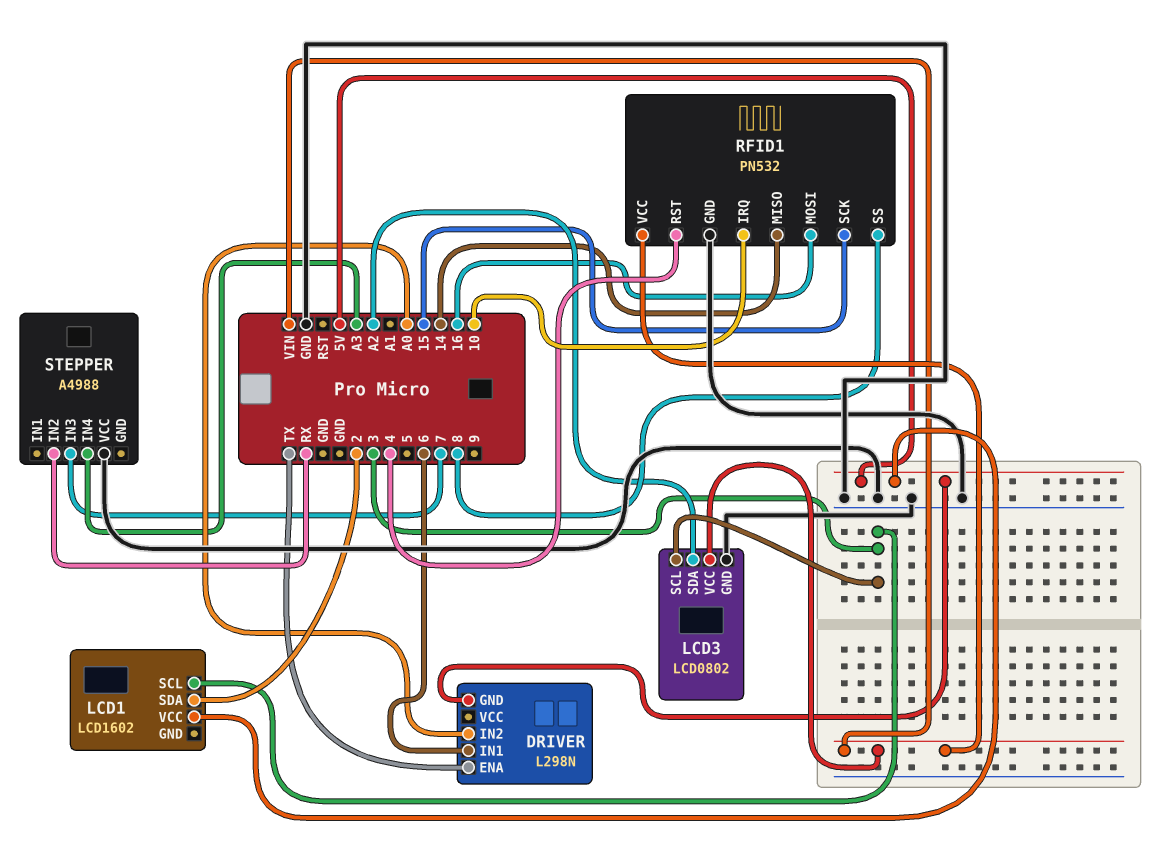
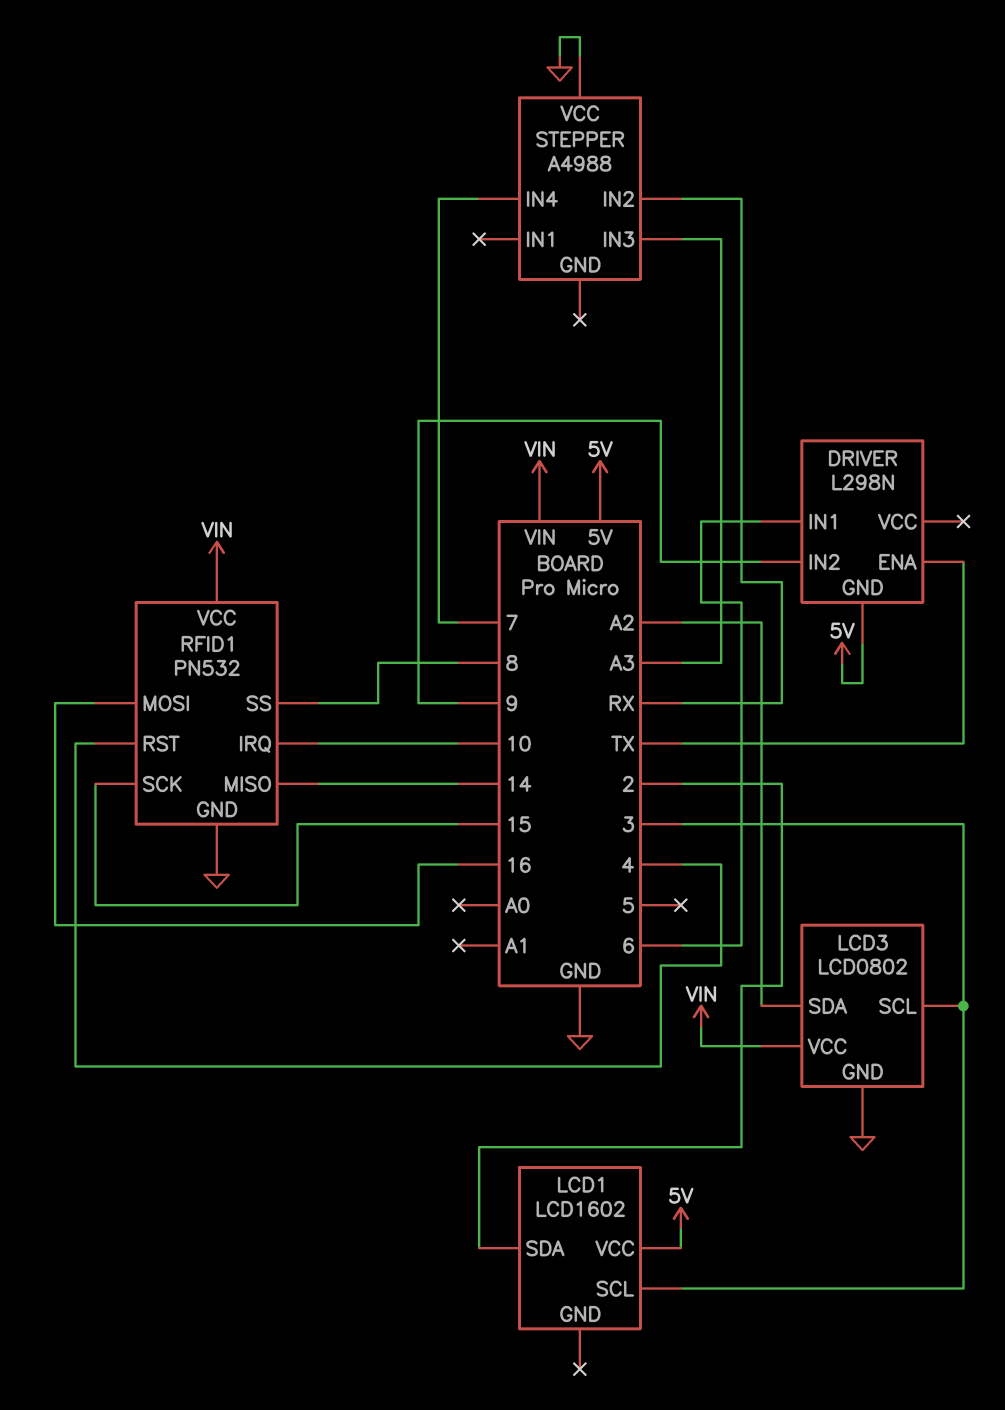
DRIVER pin IN2: A0 -> 9
STEPPER pin IN3: 7 -> A3
STEPPER pin IN4: A3 -> 7

